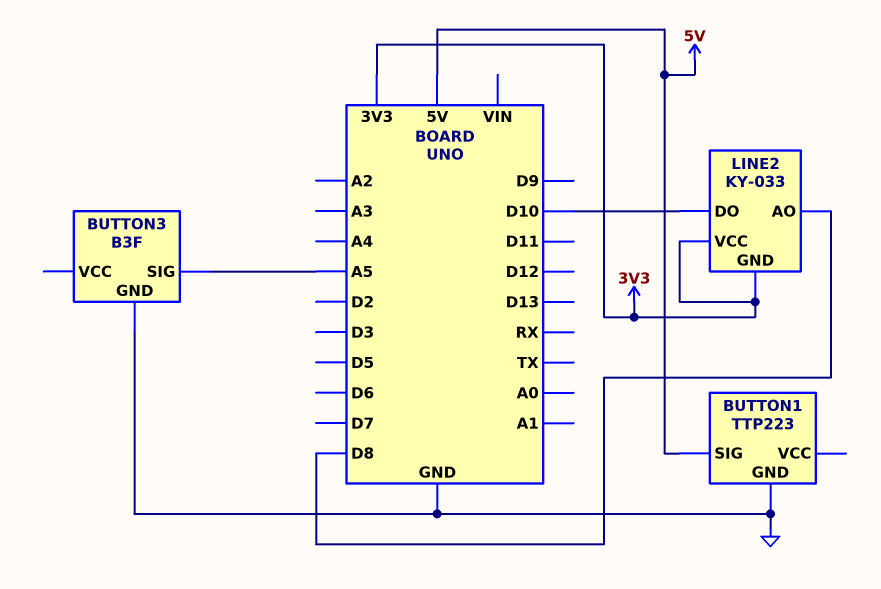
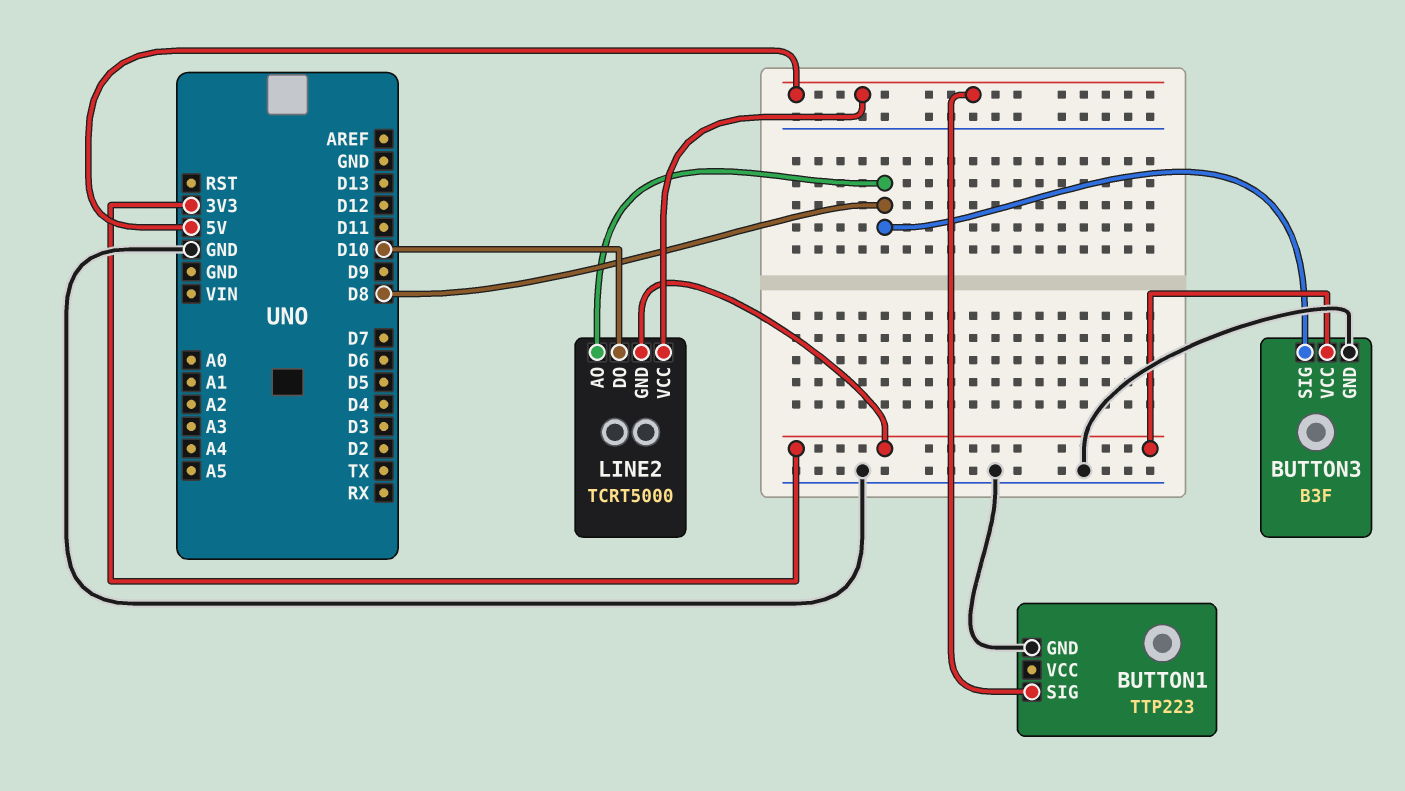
BUTTON3 pin SIG: A5 -> D8
BUTTON3 pin VCC: none -> 3V3
LINE2: KY-033 -> TCRT5000
LINE2 pin VCC: 3V3 -> 5V

